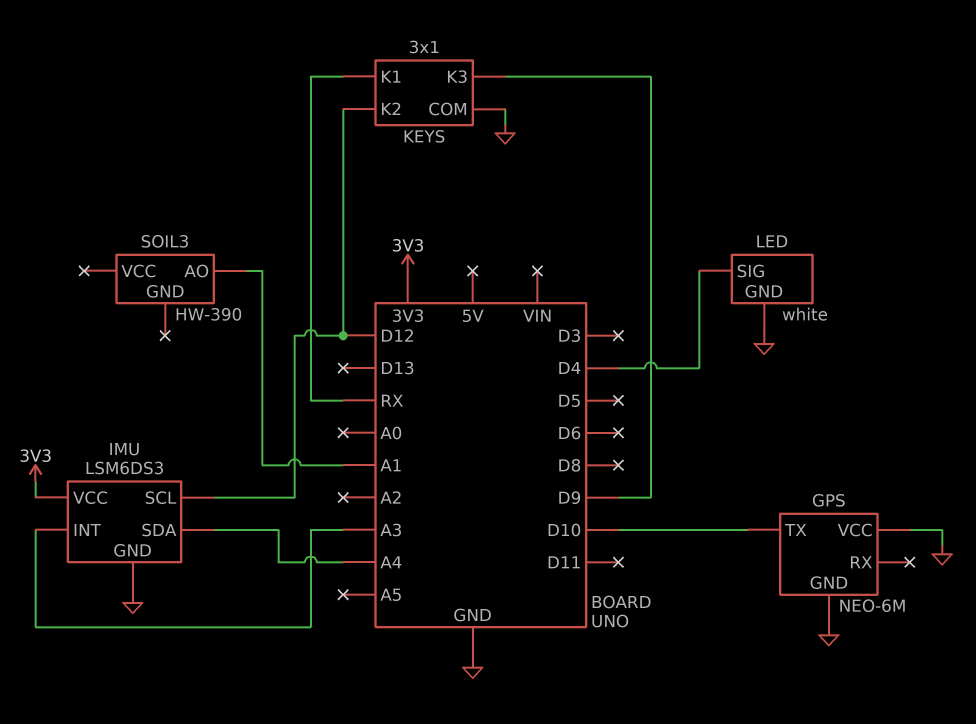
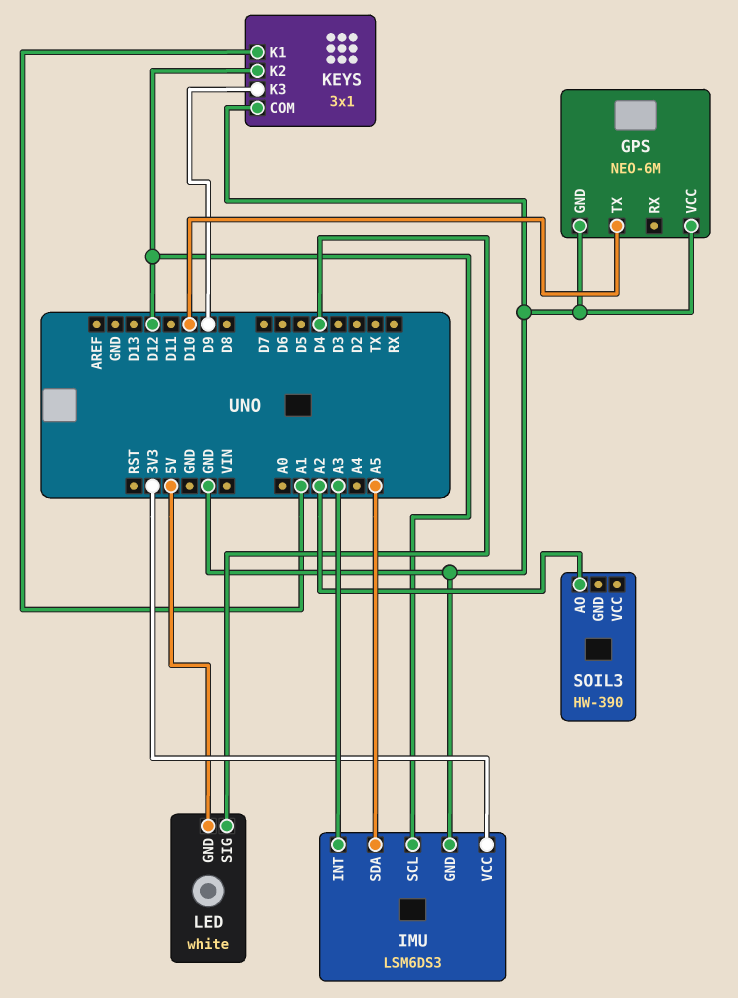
IMU pin SDA: A4 -> A5
KEYS pin K1: RX -> A1
LED pin GND: GND -> 5V
SOIL3 pin AO: A1 -> A2

